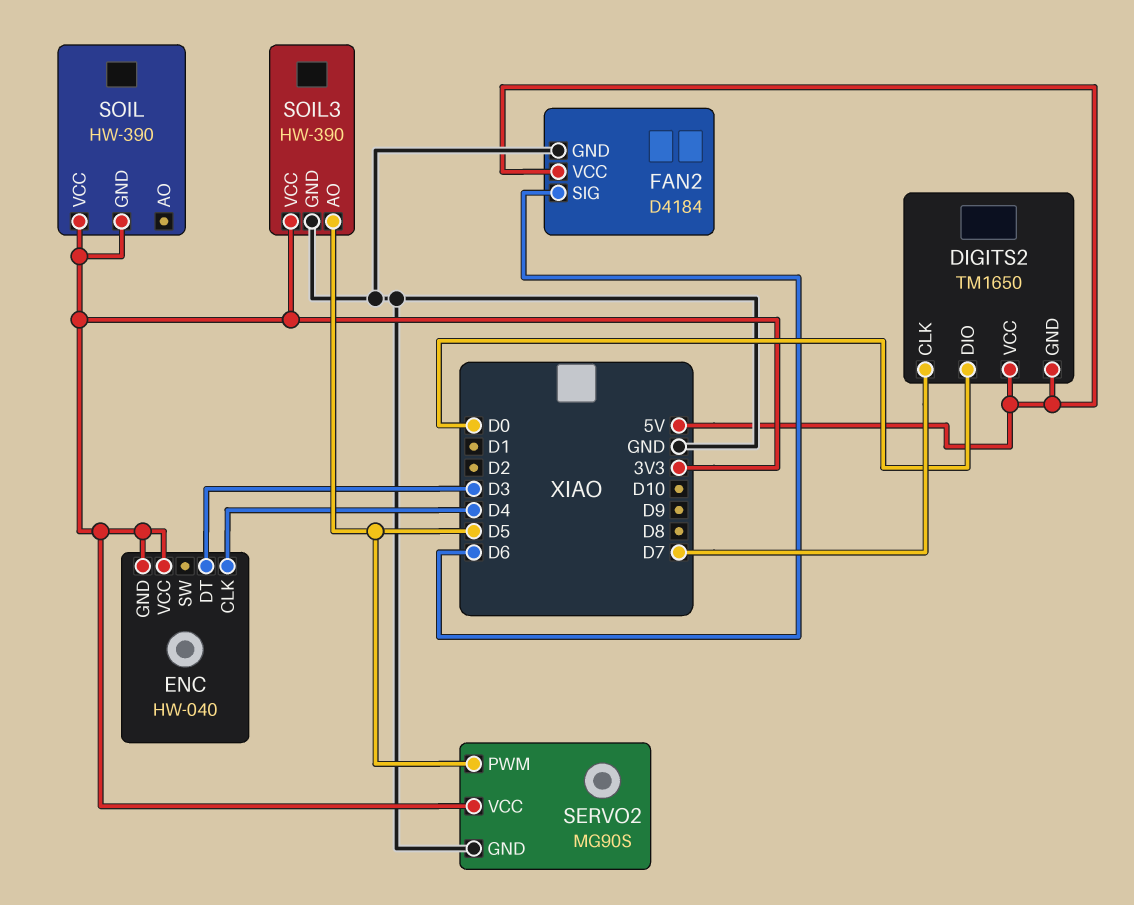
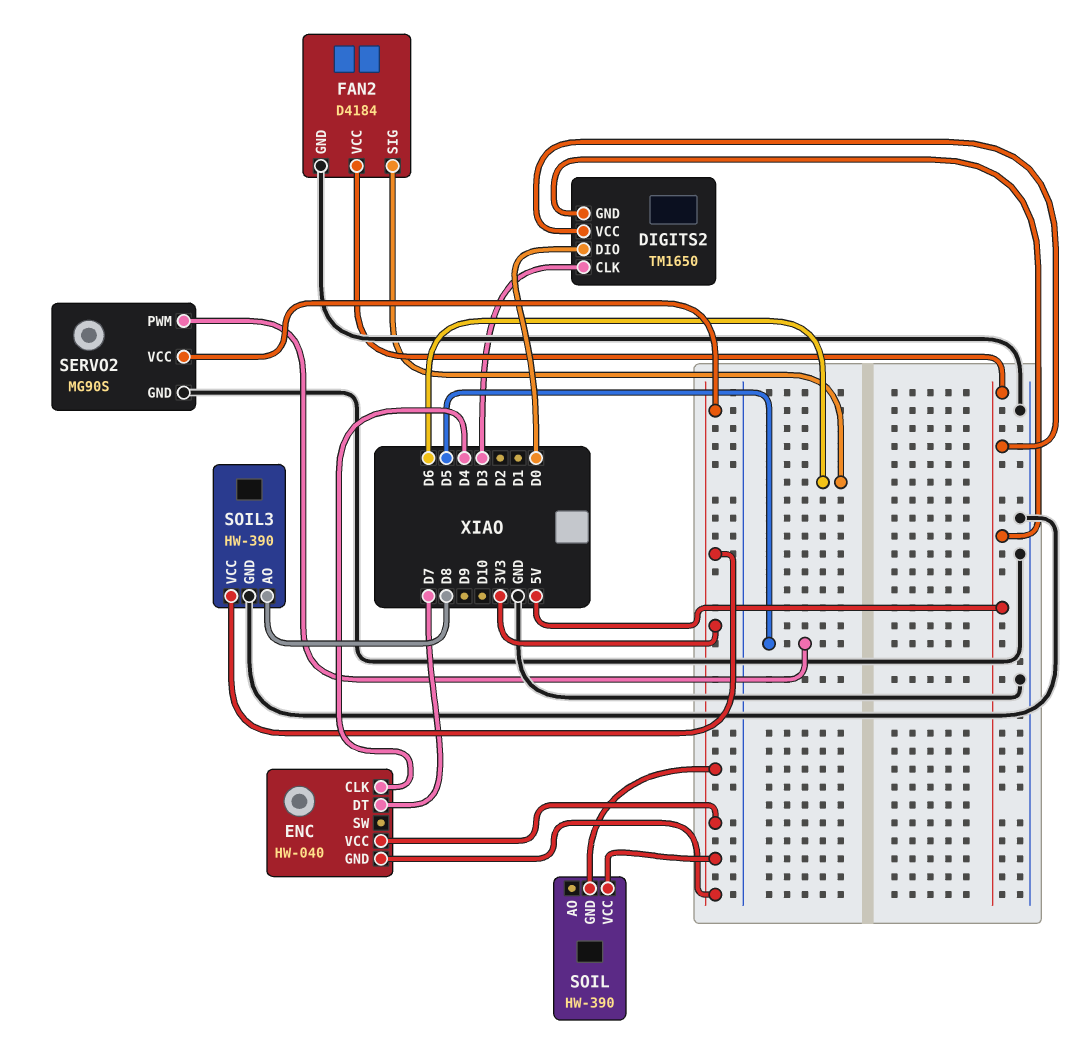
DIGITS2 pin CLK: D7 -> D3
ENC pin DT: D3 -> D7
SOIL3 pin AO: D5 -> D8

